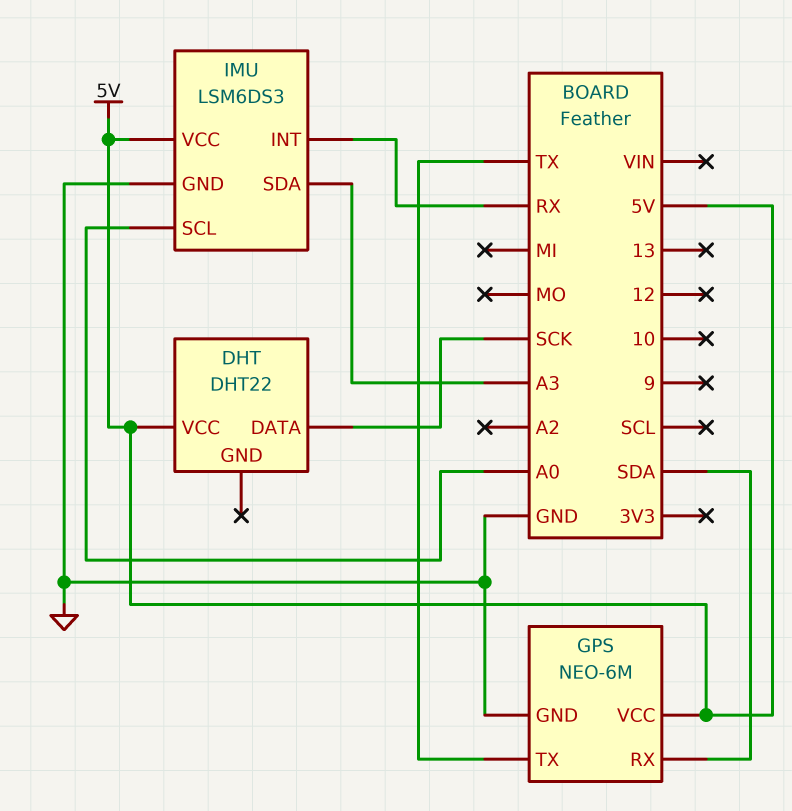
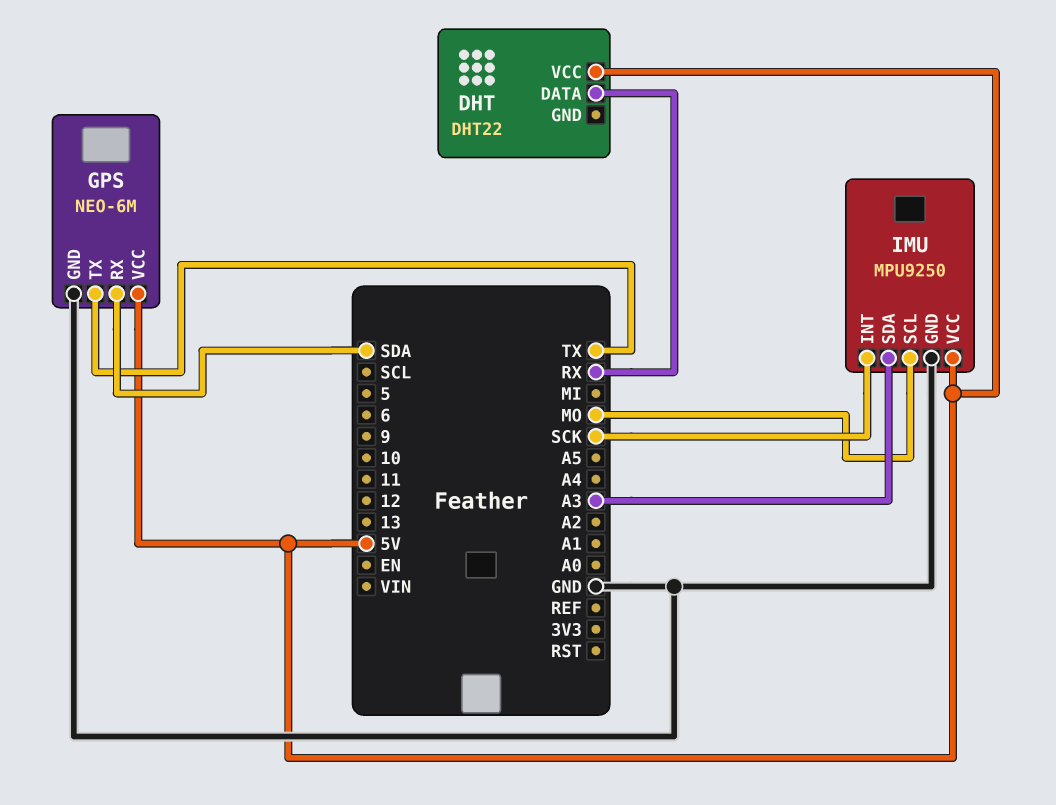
DHT pin DATA: SCK -> RX
IMU: LSM6DS3 -> MPU9250
IMU pin INT: RX -> SCK
IMU pin SCL: A0 -> MO

